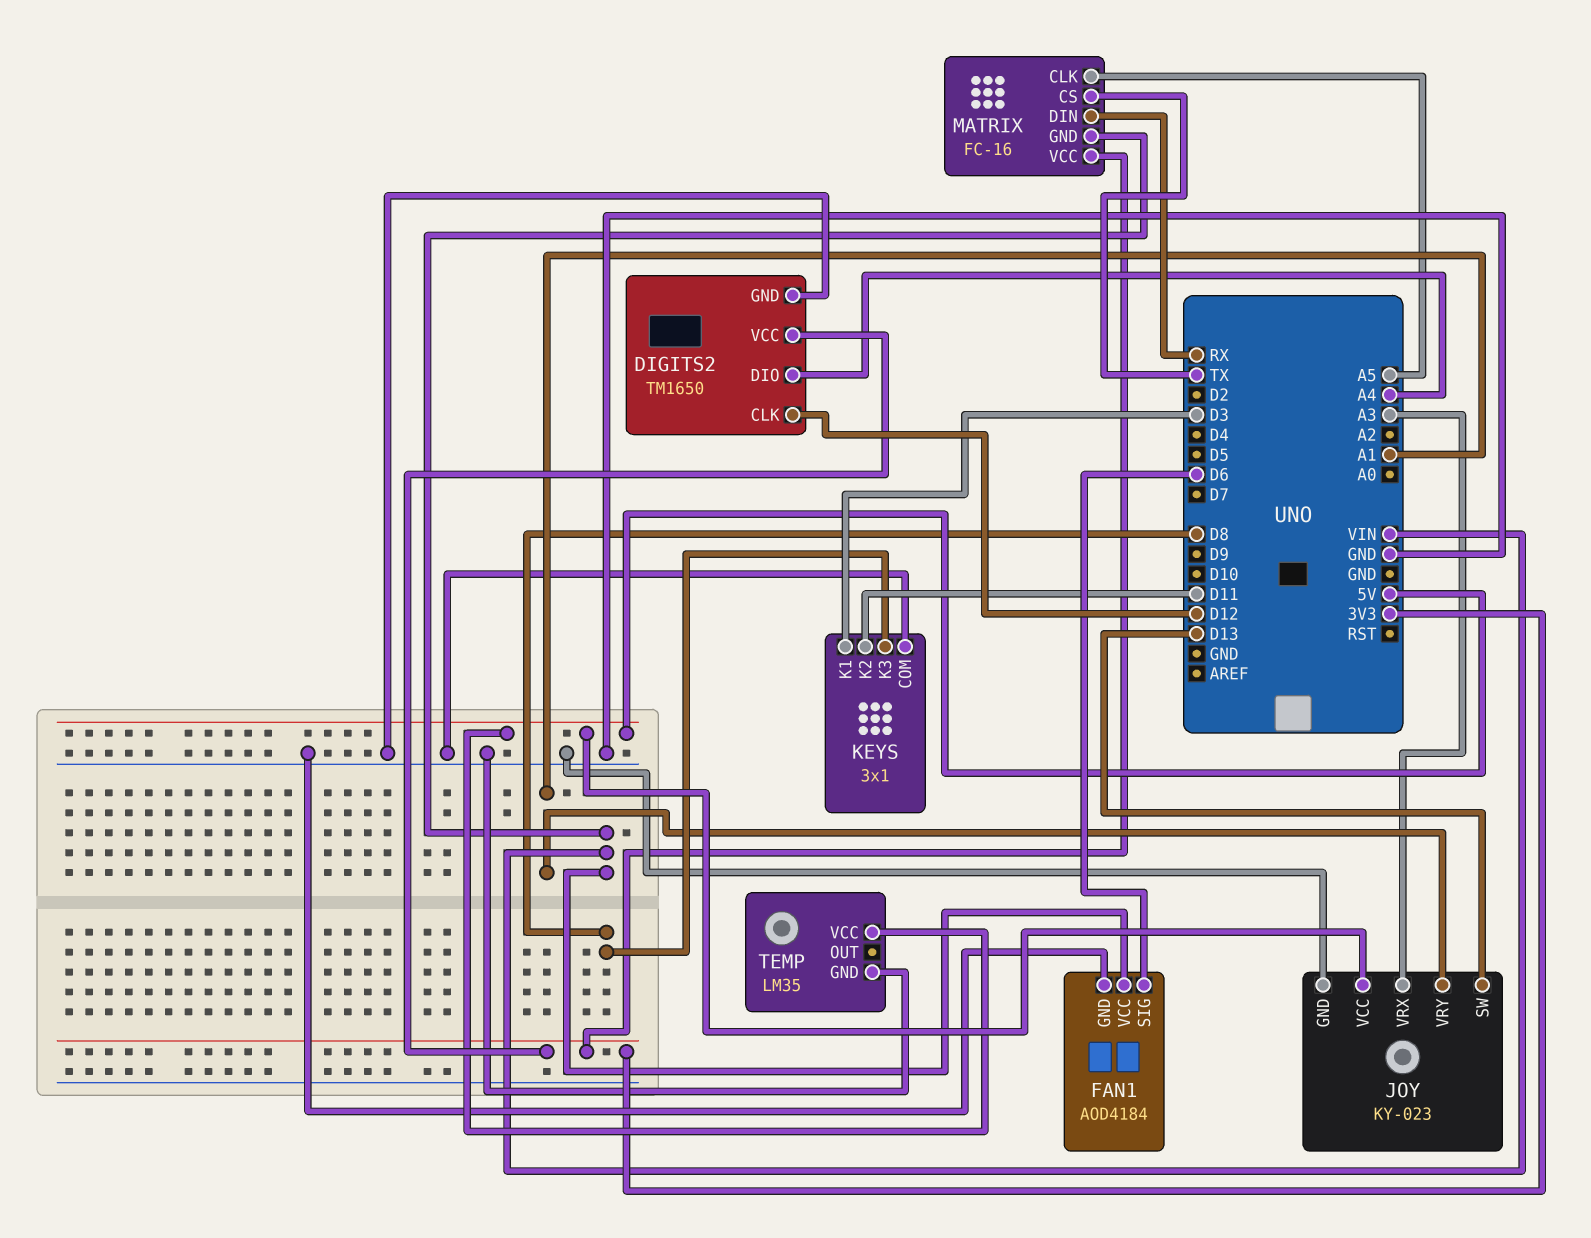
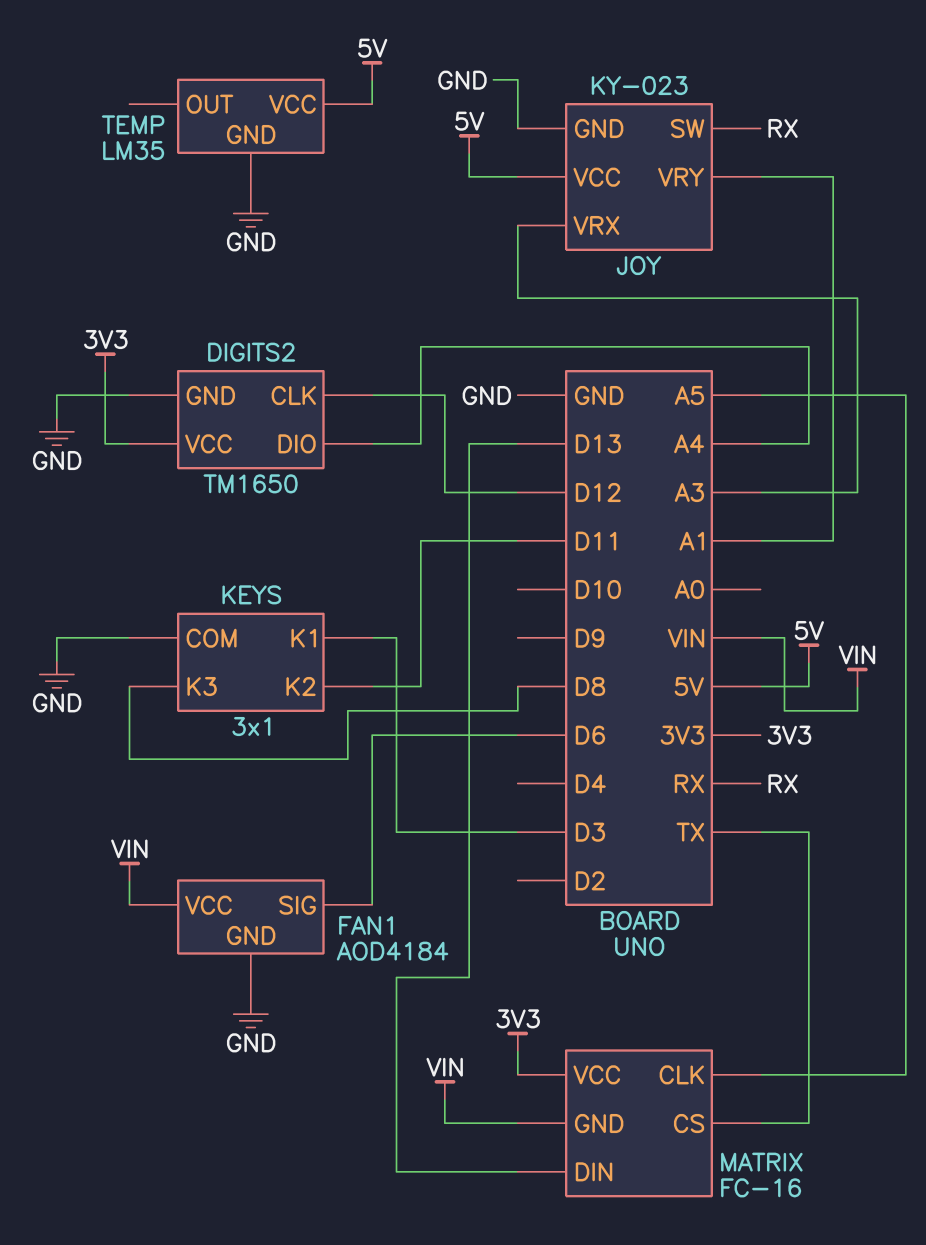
JOY pin SW: D13 -> RX
MATRIX pin DIN: RX -> D13

